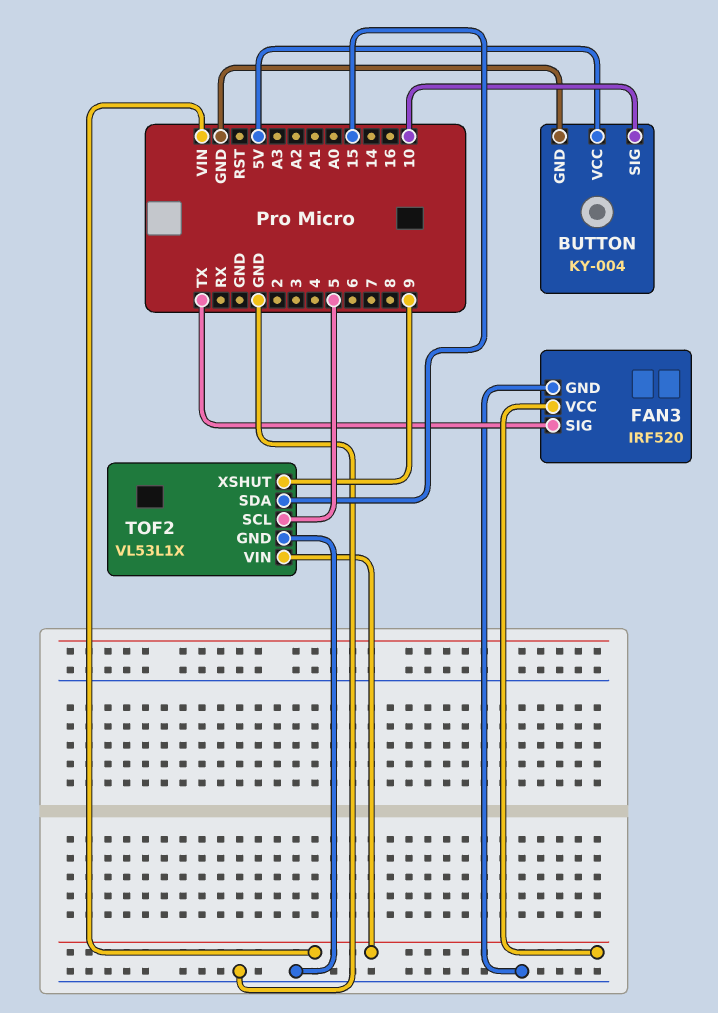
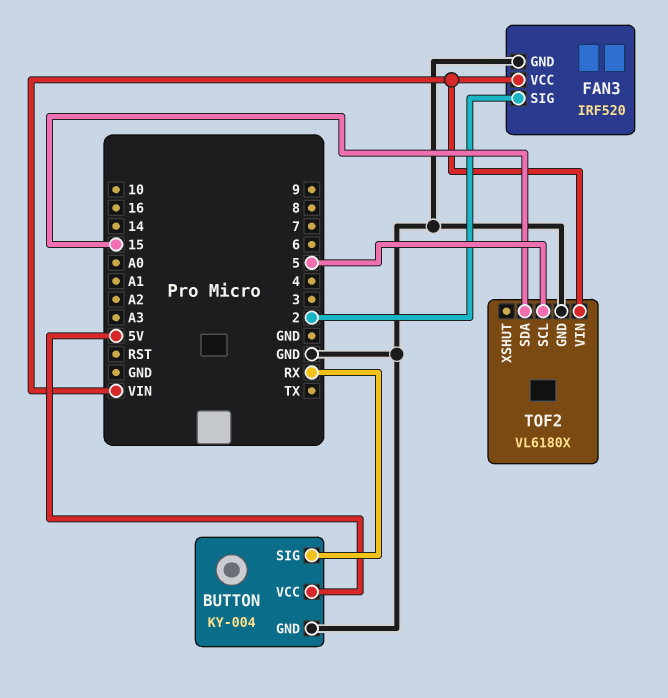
BUTTON pin SIG: 10 -> RX
FAN3 pin SIG: TX -> 2
TOF2: VL53L1X -> VL6180X
TOF2 pin XSHUT: 9 -> none

